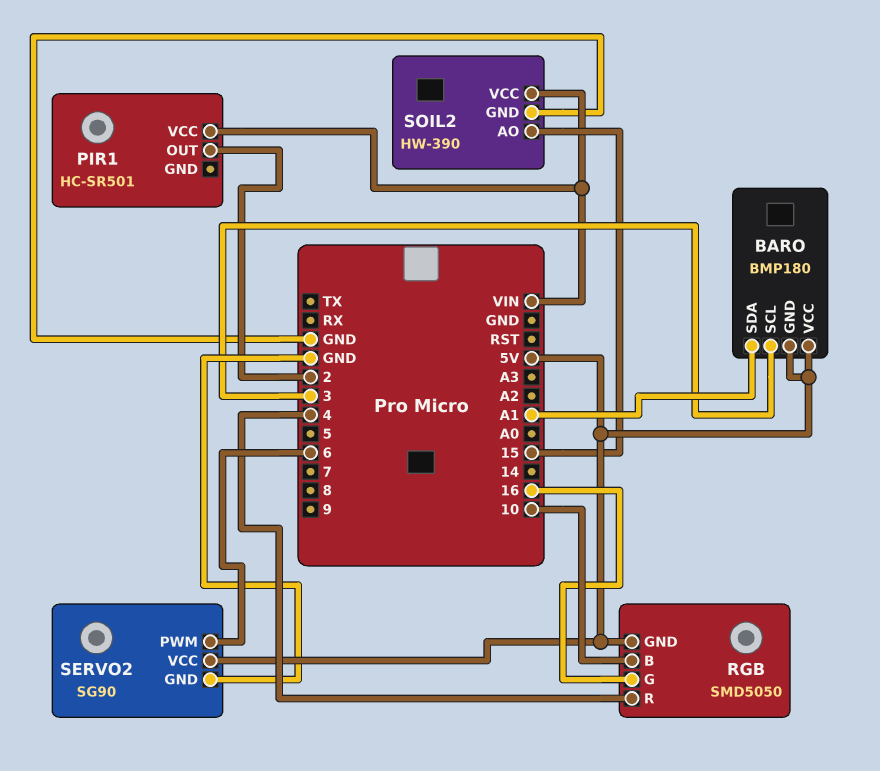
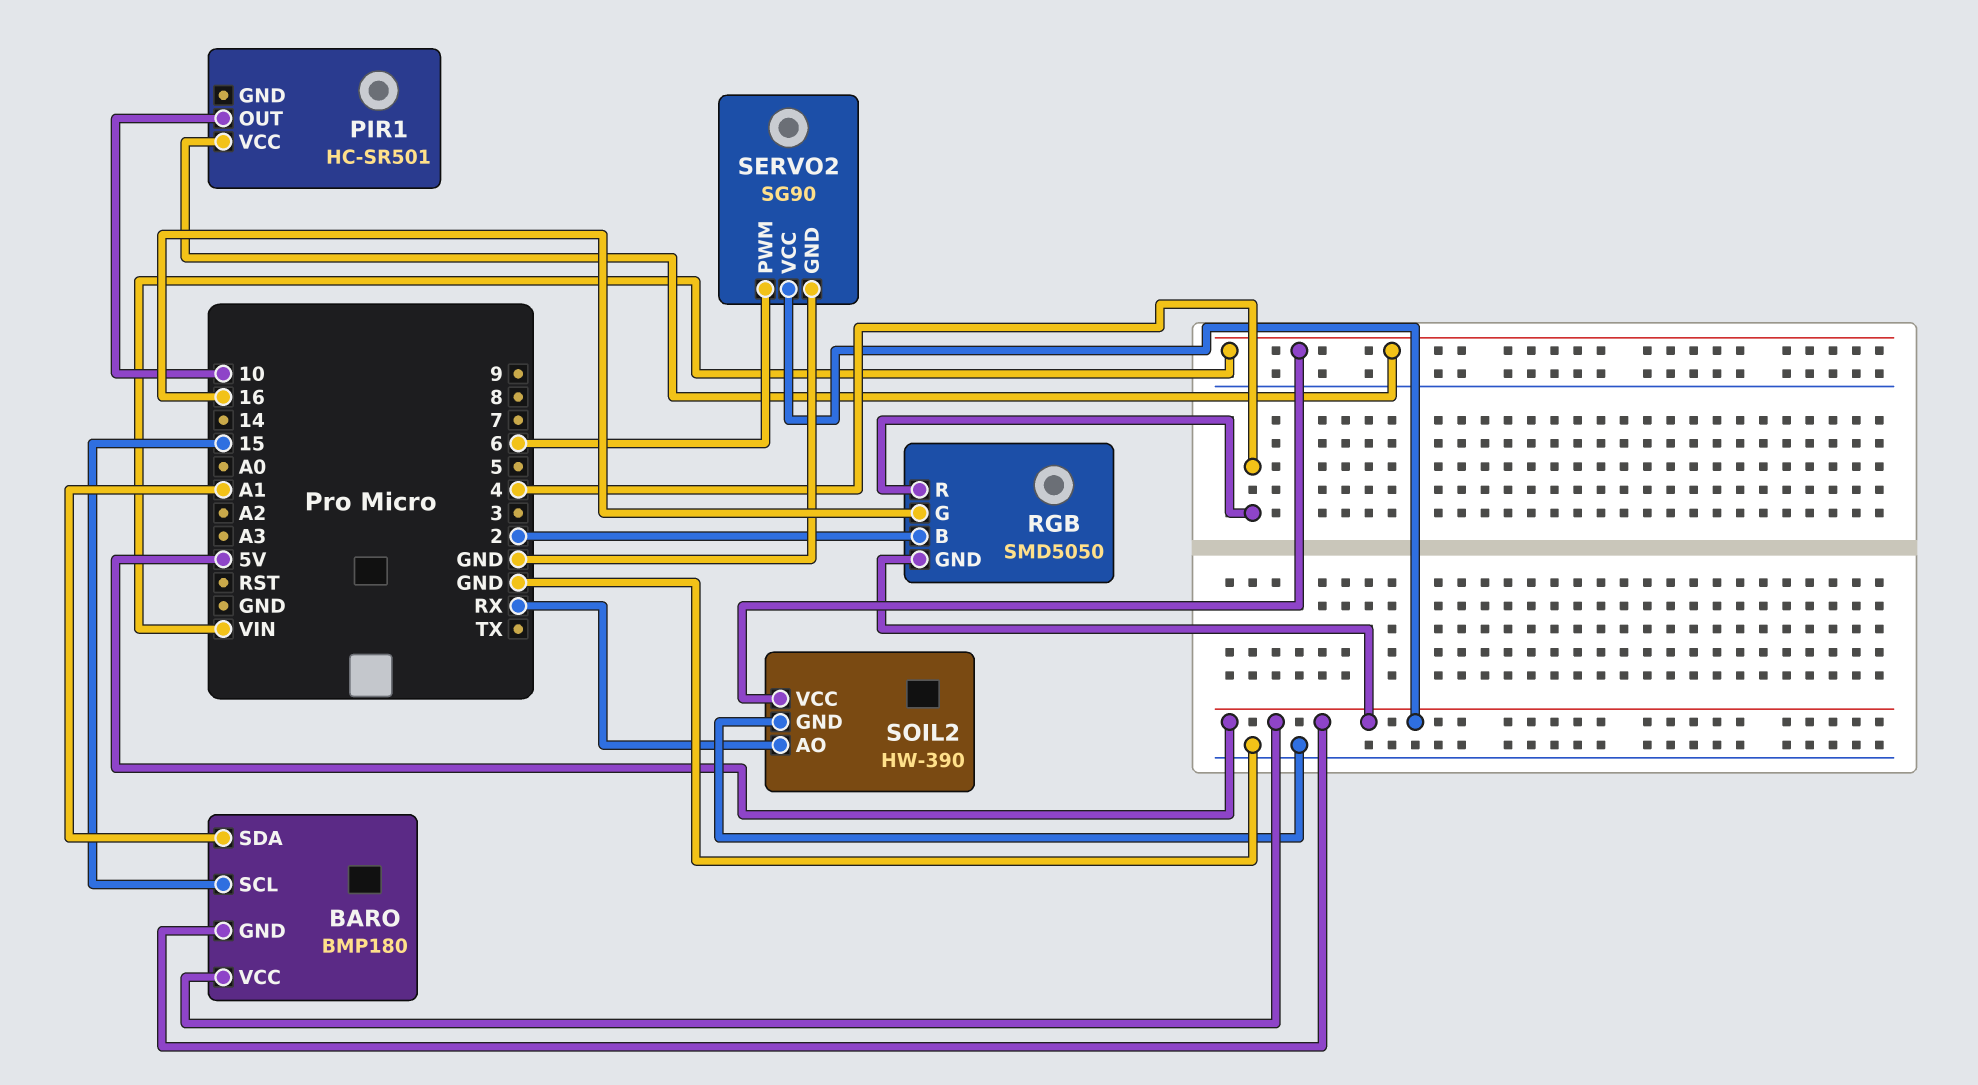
BARO pin SCL: 3 -> 15
PIR1 pin OUT: 2 -> 10
RGB pin B: 10 -> 2
SOIL2 pin AO: 15 -> RX

